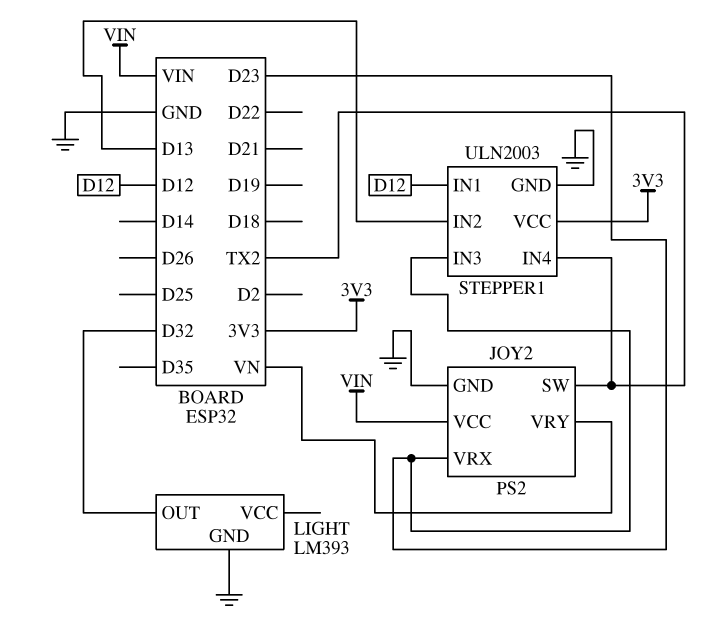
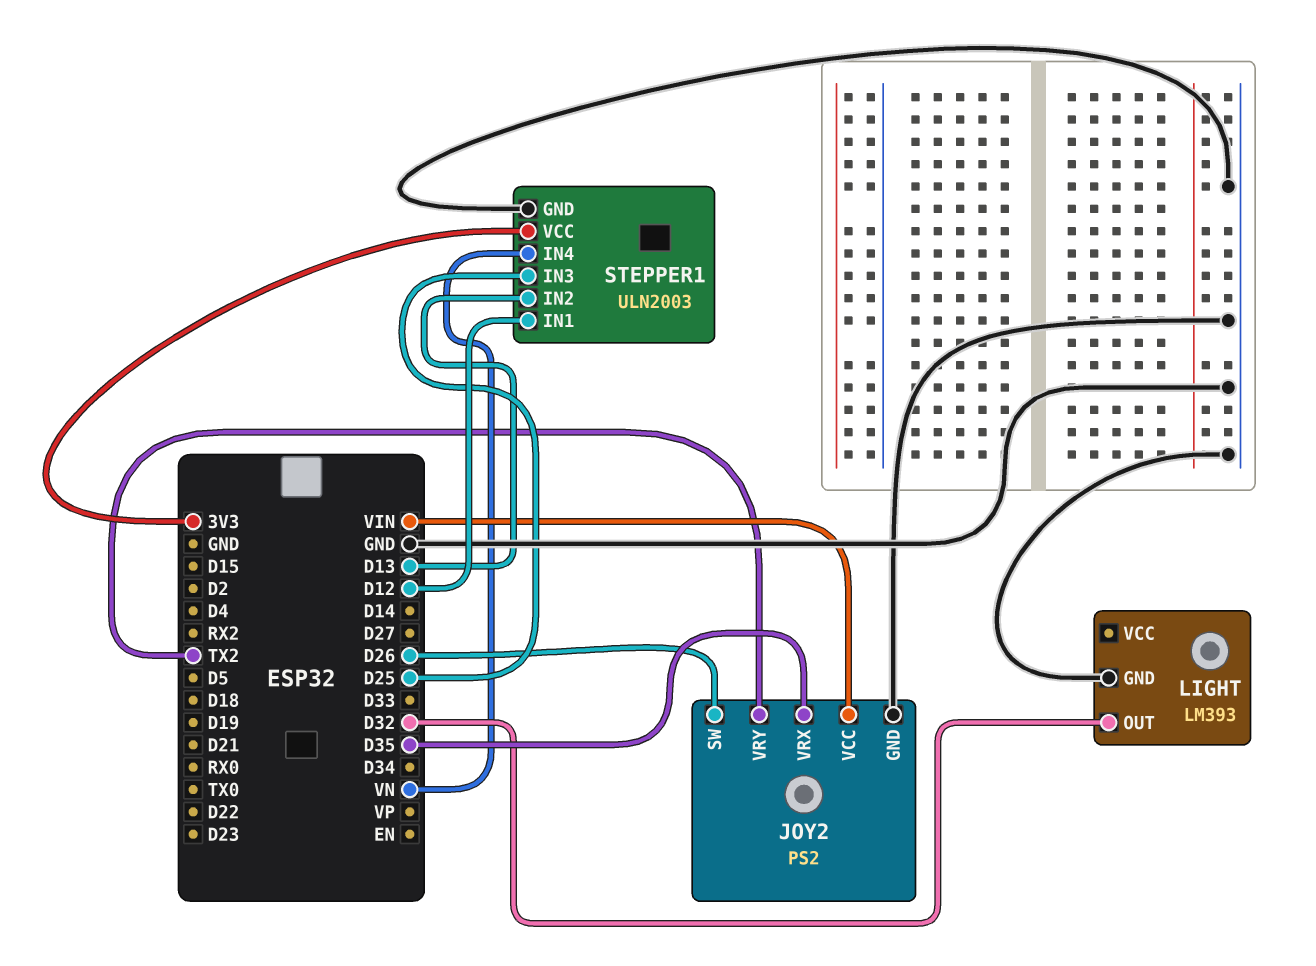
JOY2 pin SW: TX2 -> D26
JOY2 pin VRX: D23 -> D35
JOY2 pin VRY: VN -> TX2
STEPPER1 pin IN3: D23 -> D25
STEPPER1 pin IN4: TX2 -> VN

